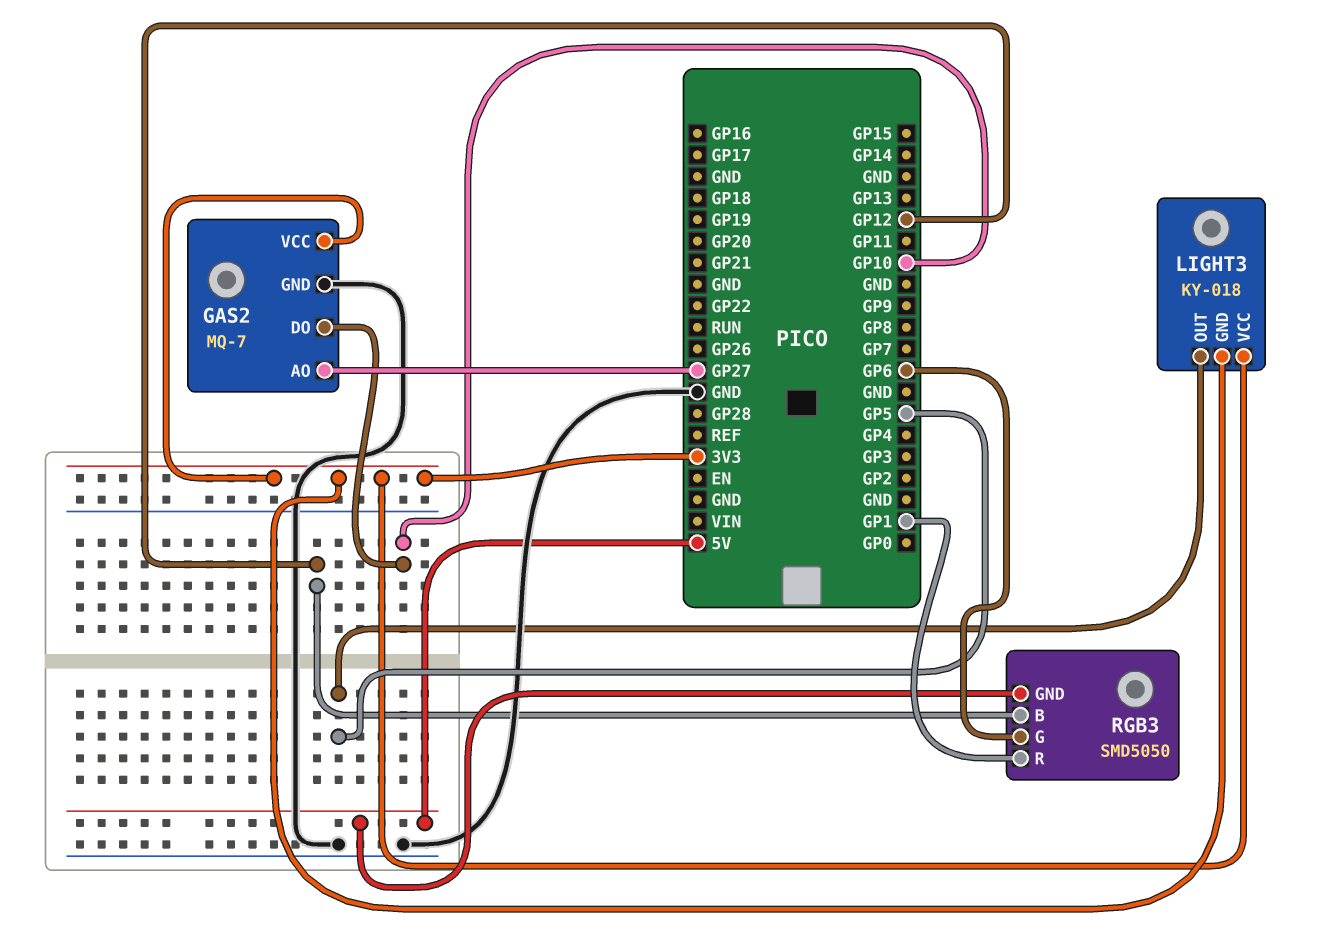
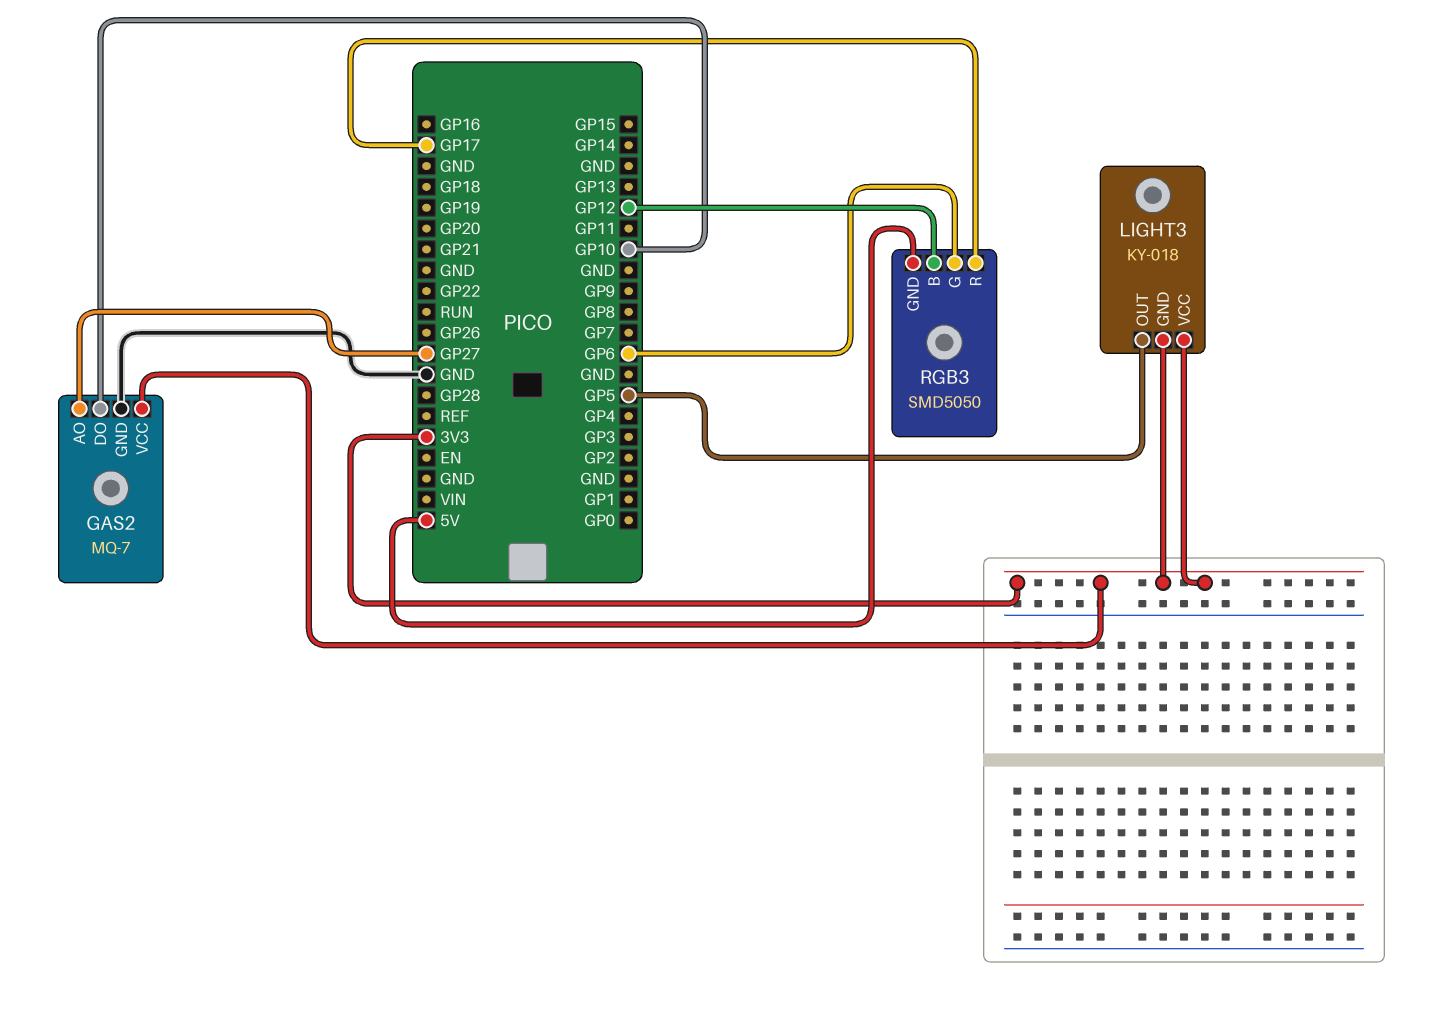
RGB3 pin R: GP1 -> GP17

